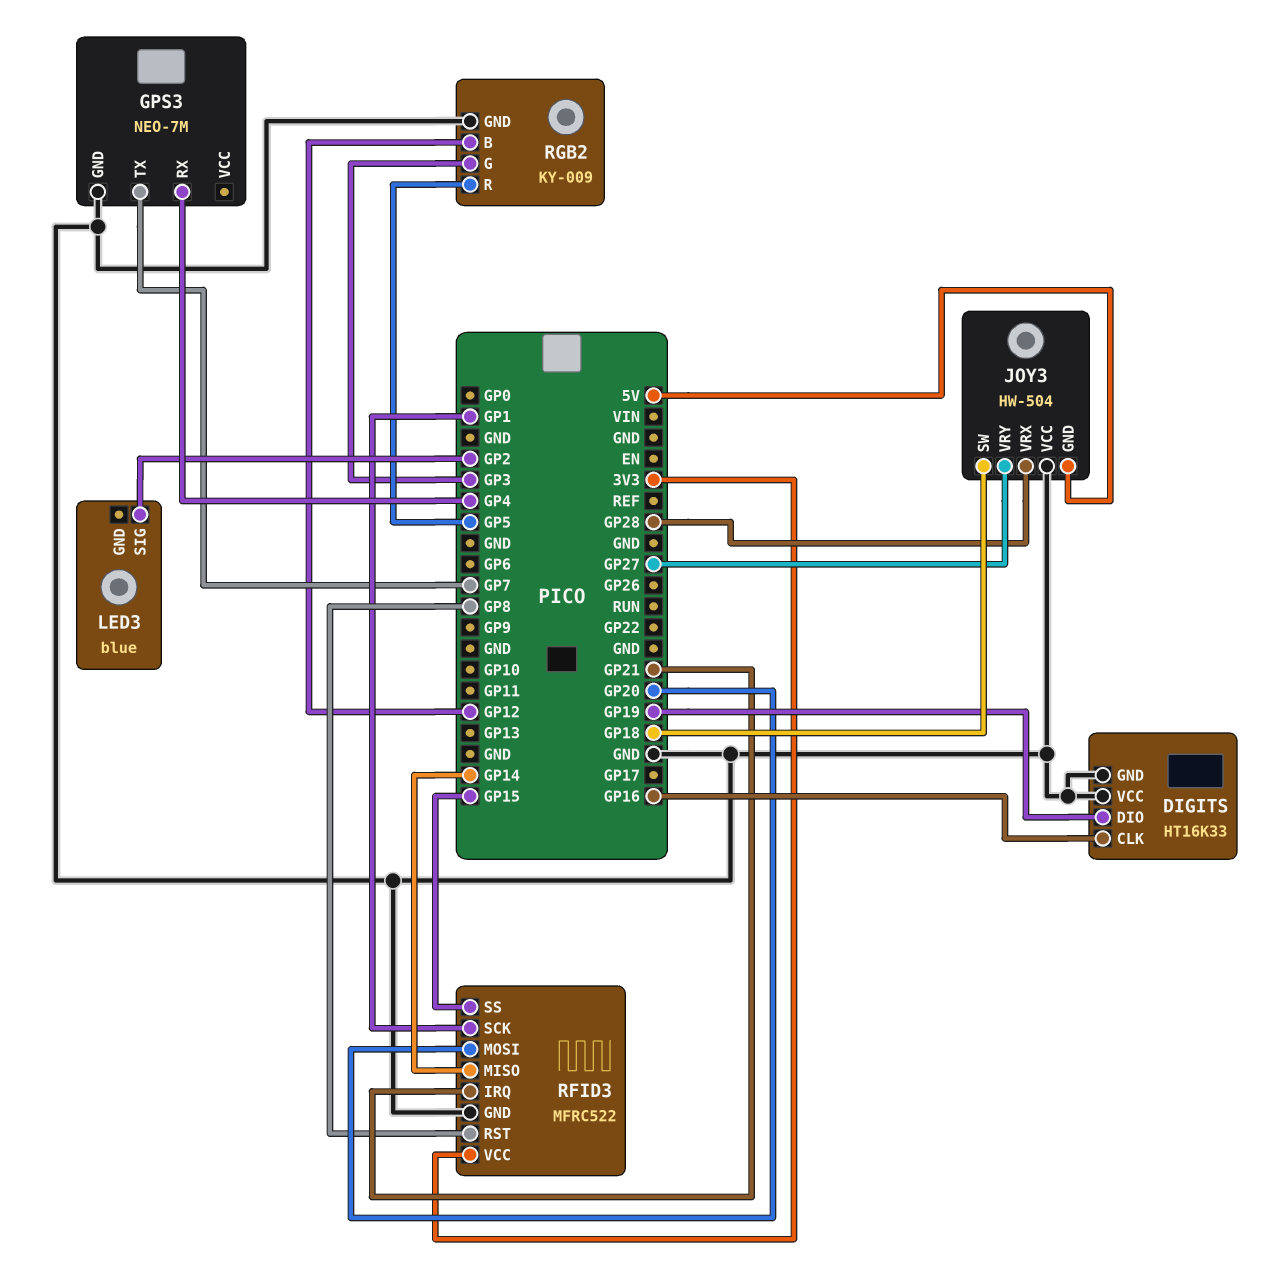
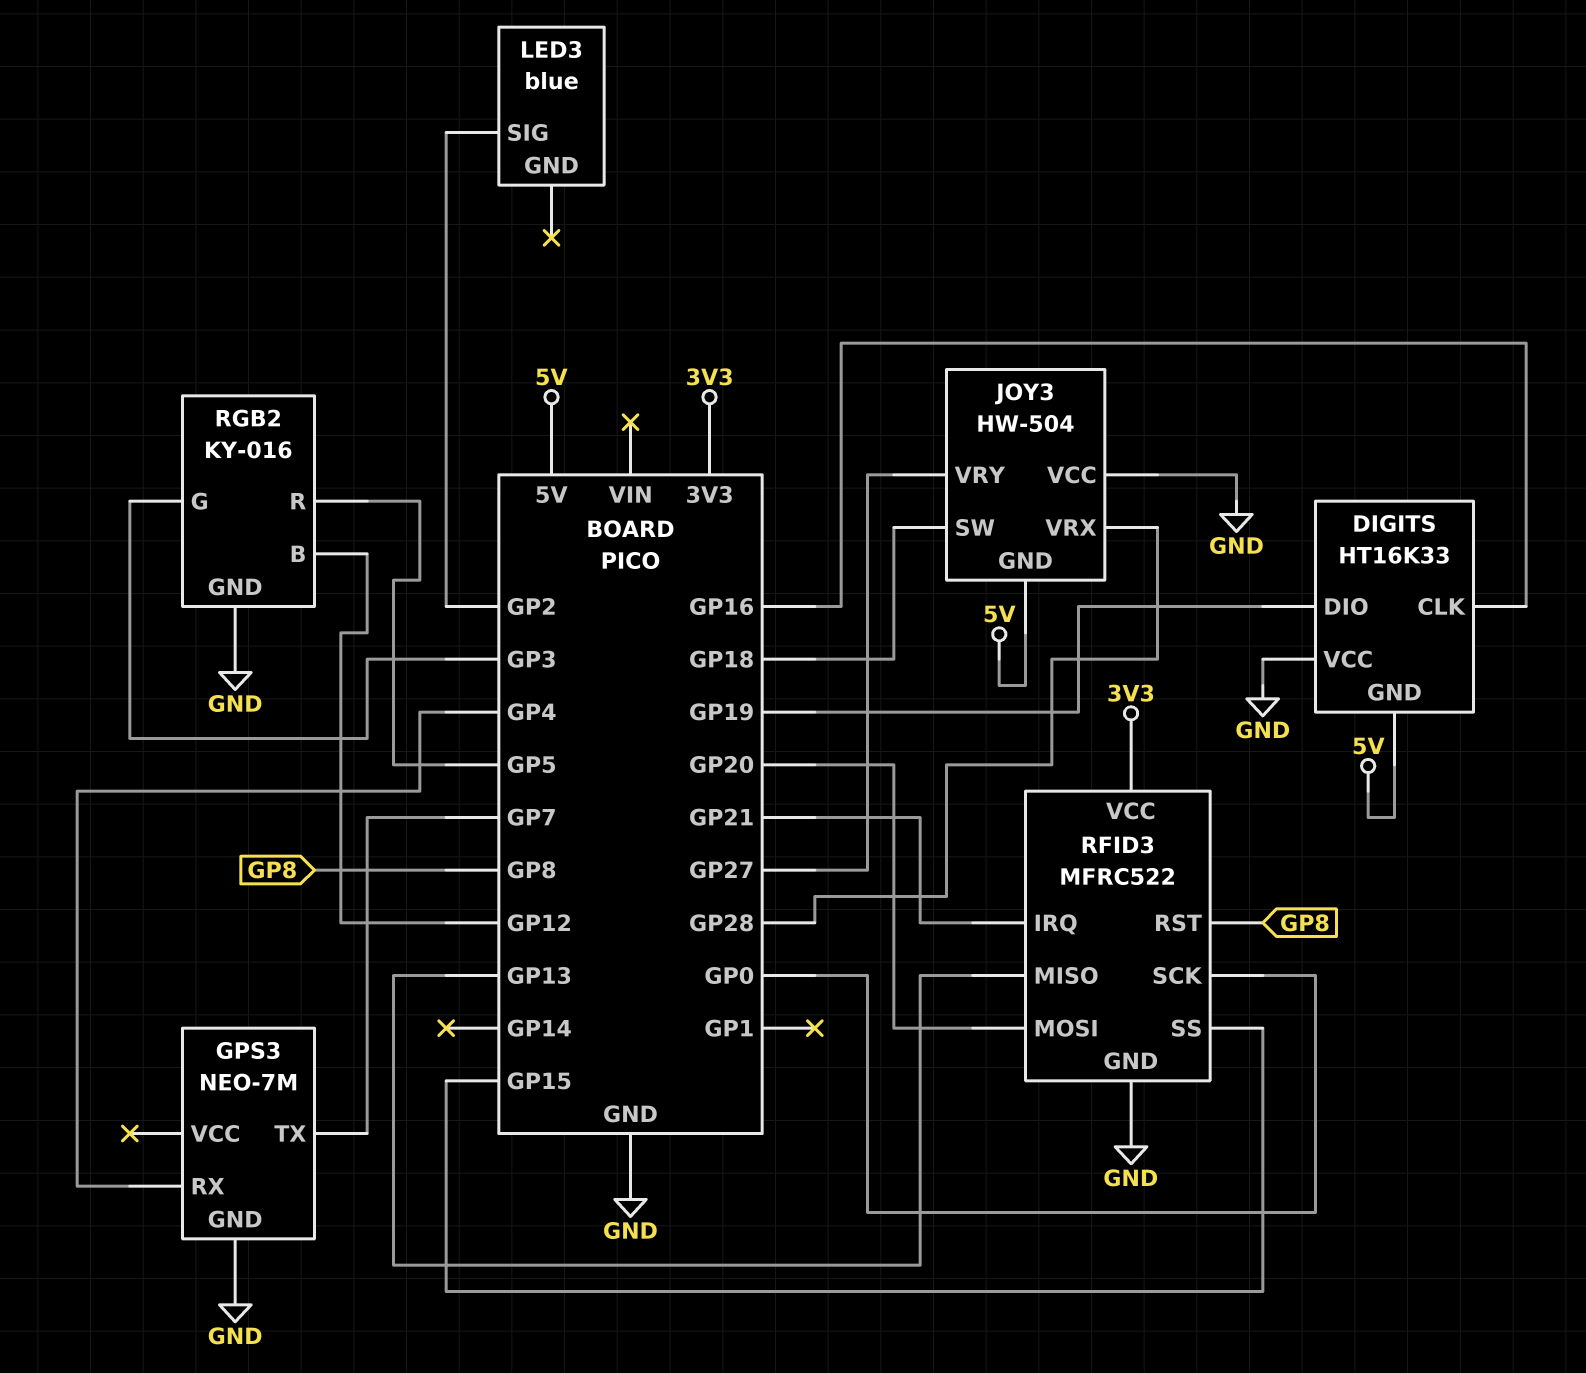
DIGITS pin GND: GND -> 5V
RFID3 pin MISO: GP14 -> GP13
RFID3 pin SCK: GP1 -> GP0
RGB2: KY-009 -> KY-016

